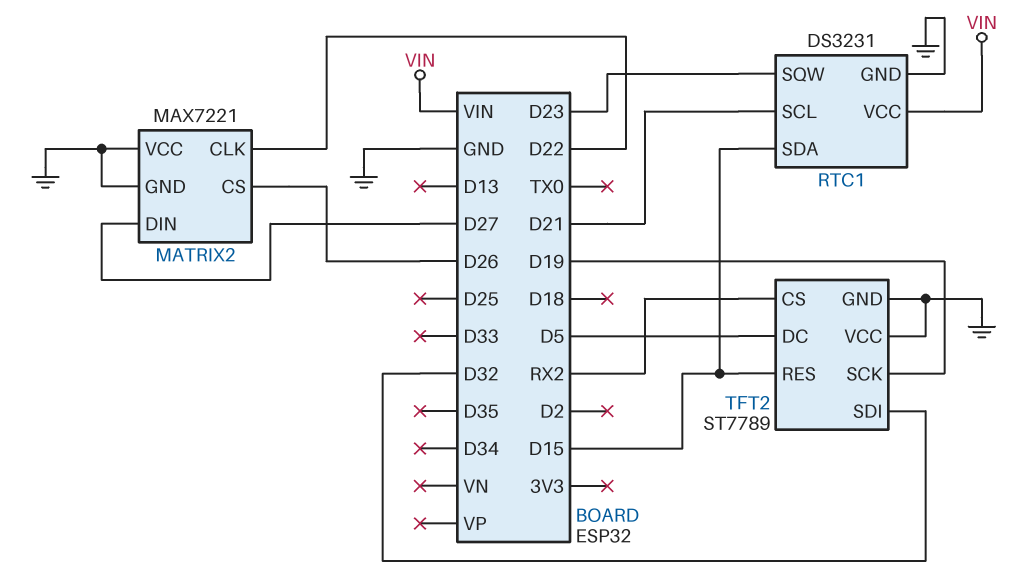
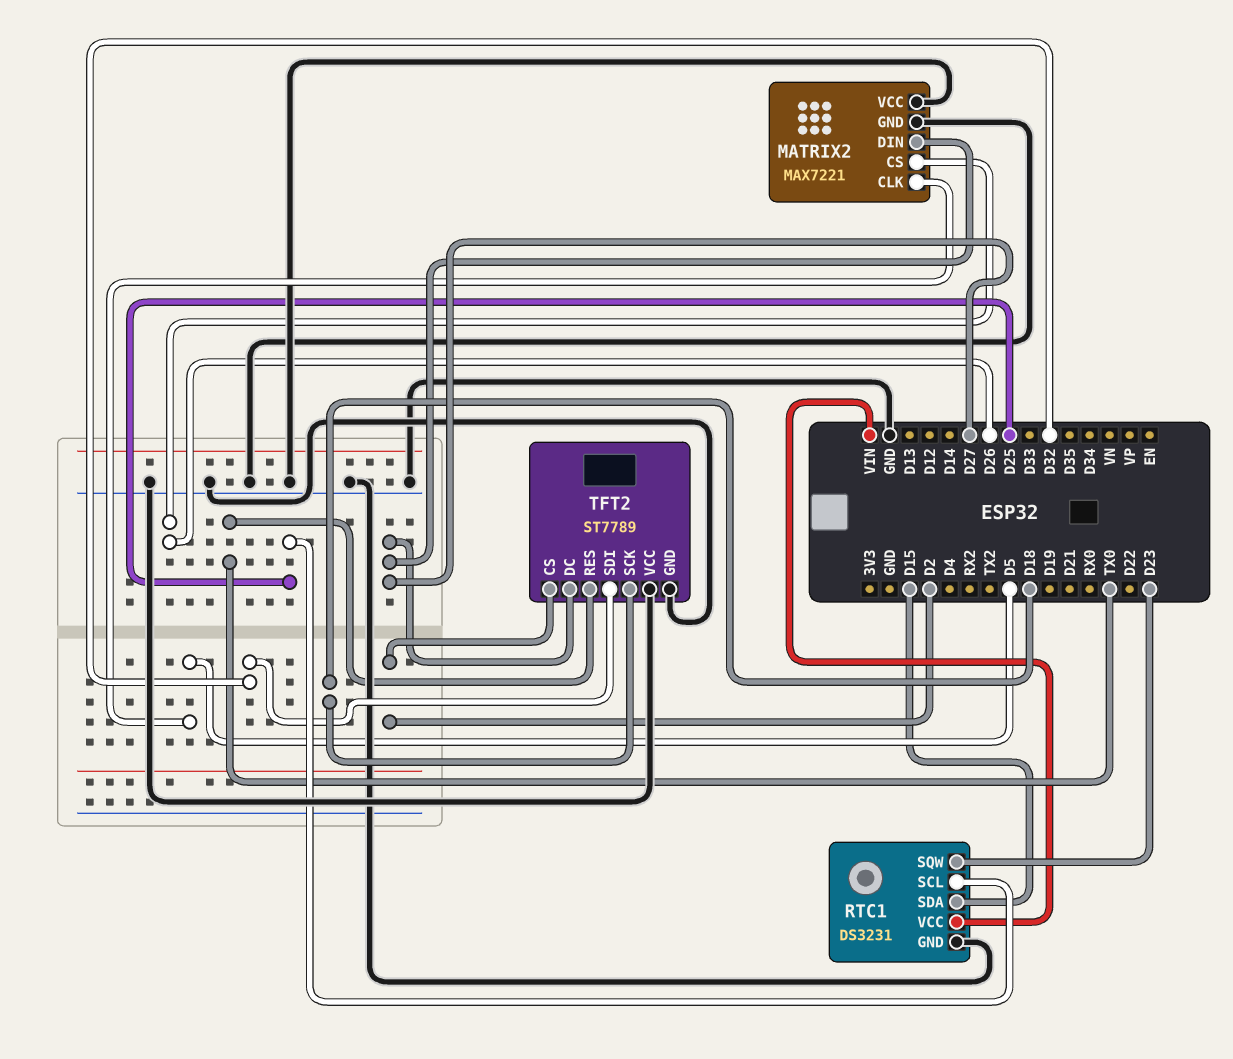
MATRIX2 pin CLK: D22 -> D5
RTC1 pin SCL: D21 -> D25
TFT2 pin CS: RX2 -> D2
TFT2 pin DC: D5 -> D27
TFT2 pin RES: D15 -> TX0
TFT2 pin SCK: D19 -> D18

